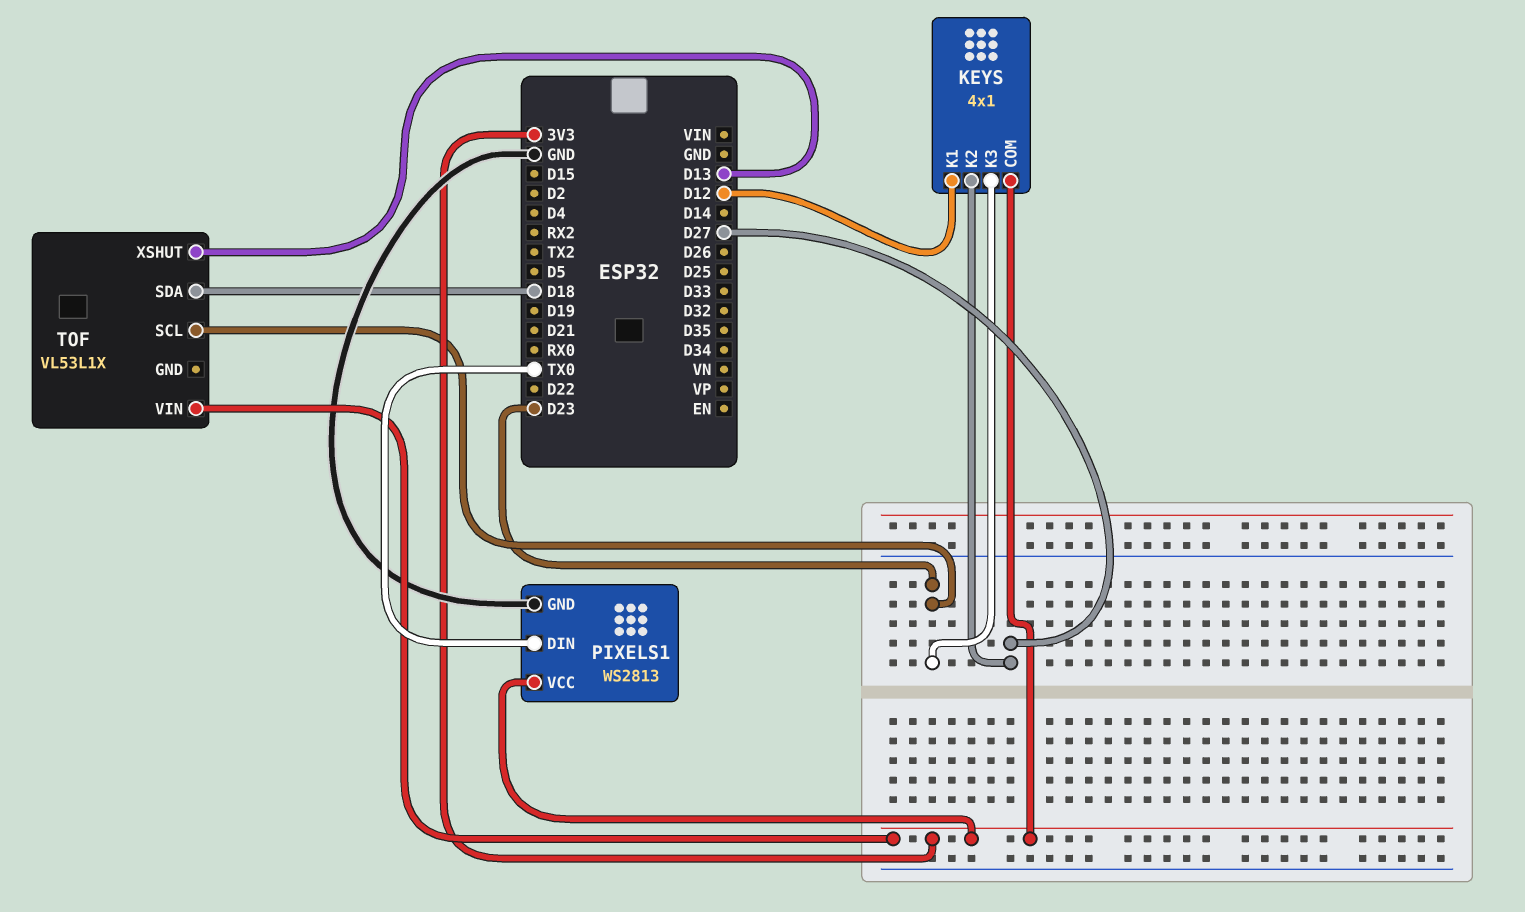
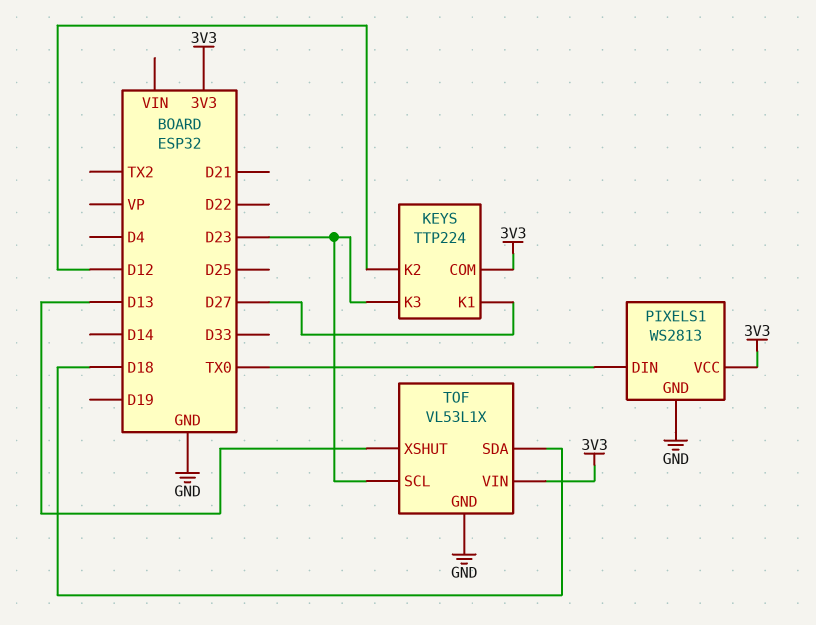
KEYS: 4x1 -> TTP224
KEYS pin K1: D12 -> D27
KEYS pin K2: D27 -> D12
TOF pin GND: none -> GND

